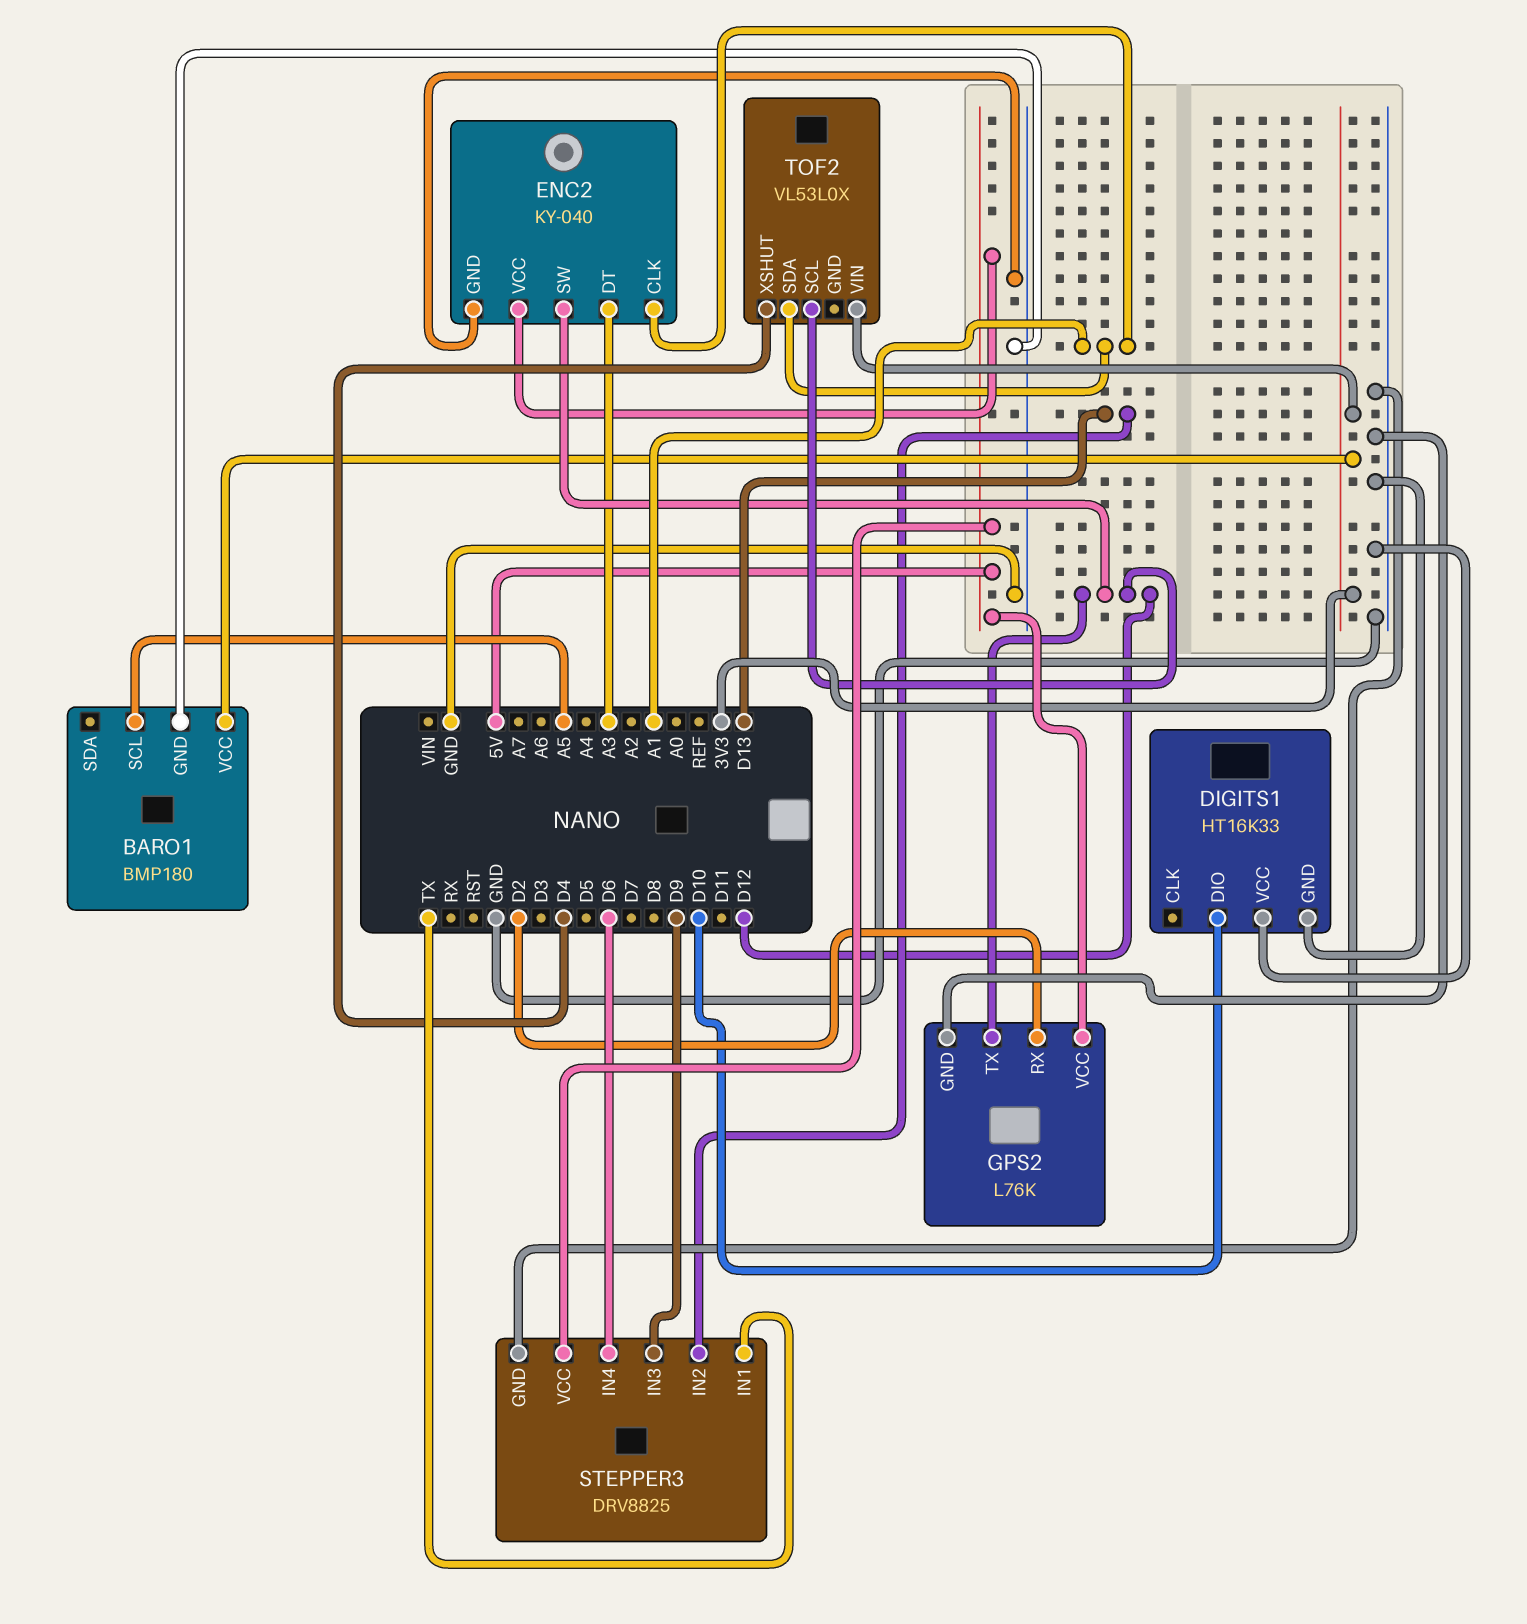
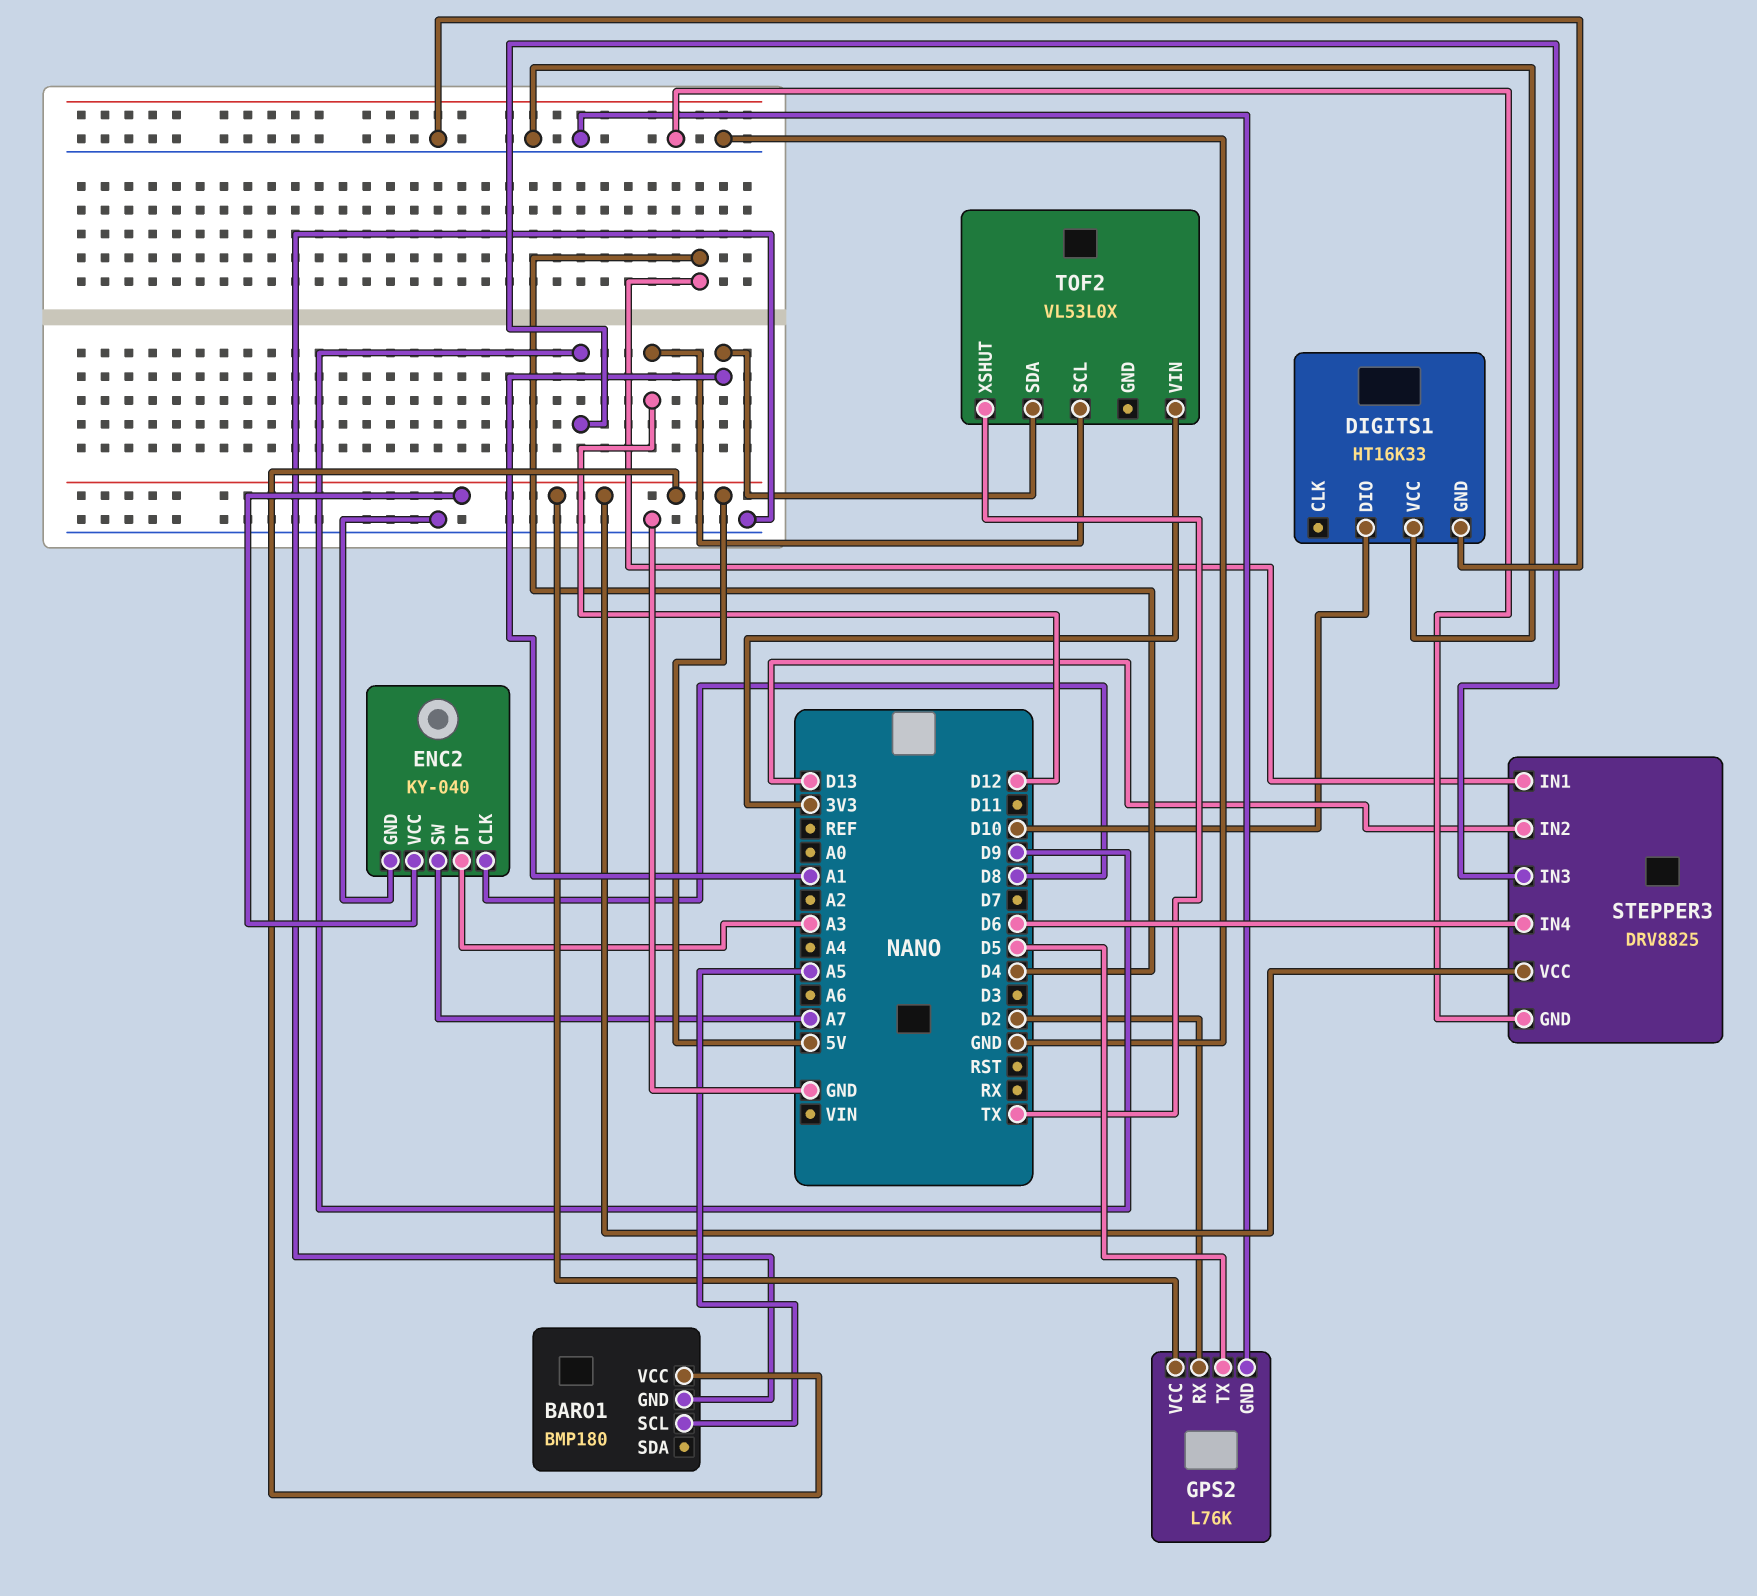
BARO1 pin VCC: 3V3 -> 5V
ENC2 pin CLK: A1 -> D8
ENC2 pin SW: D12 -> A7
GPS2 pin TX: D12 -> D5
STEPPER3 pin IN1: TX -> D4
TOF2 pin XSHUT: D4 -> TX

